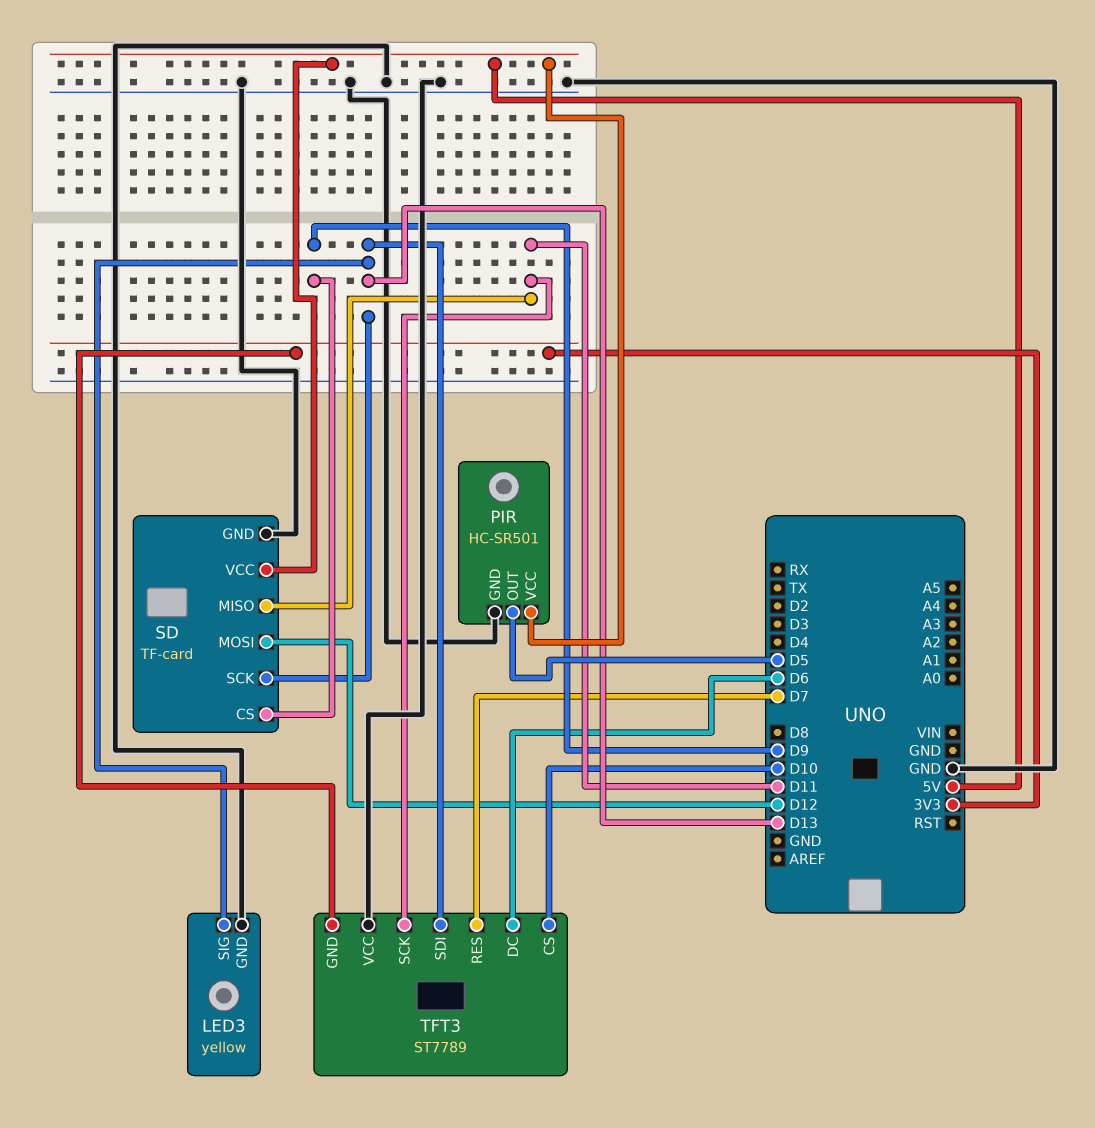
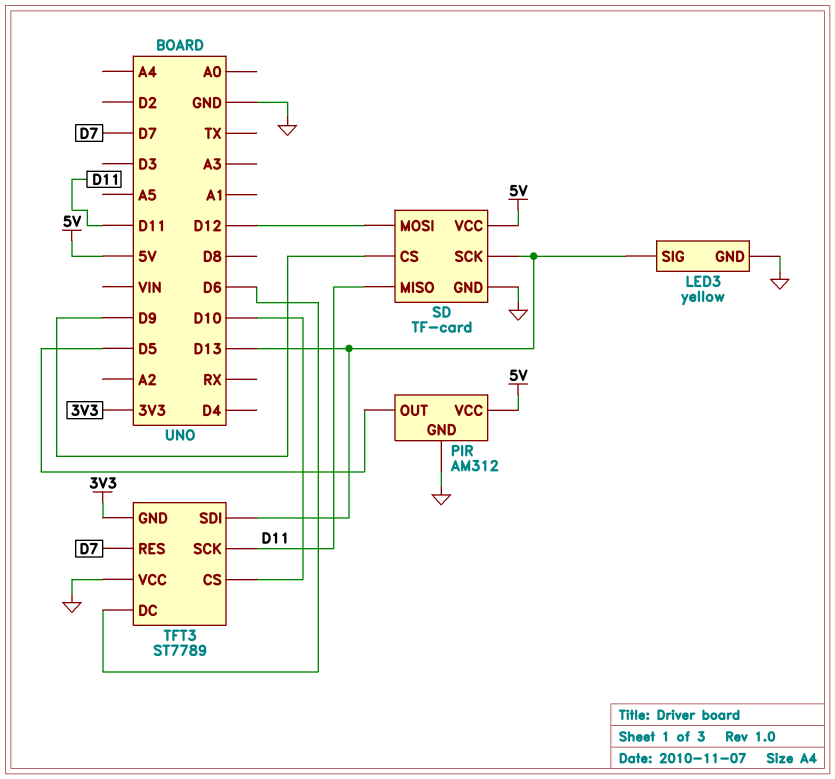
PIR: HC-SR501 -> AM312

